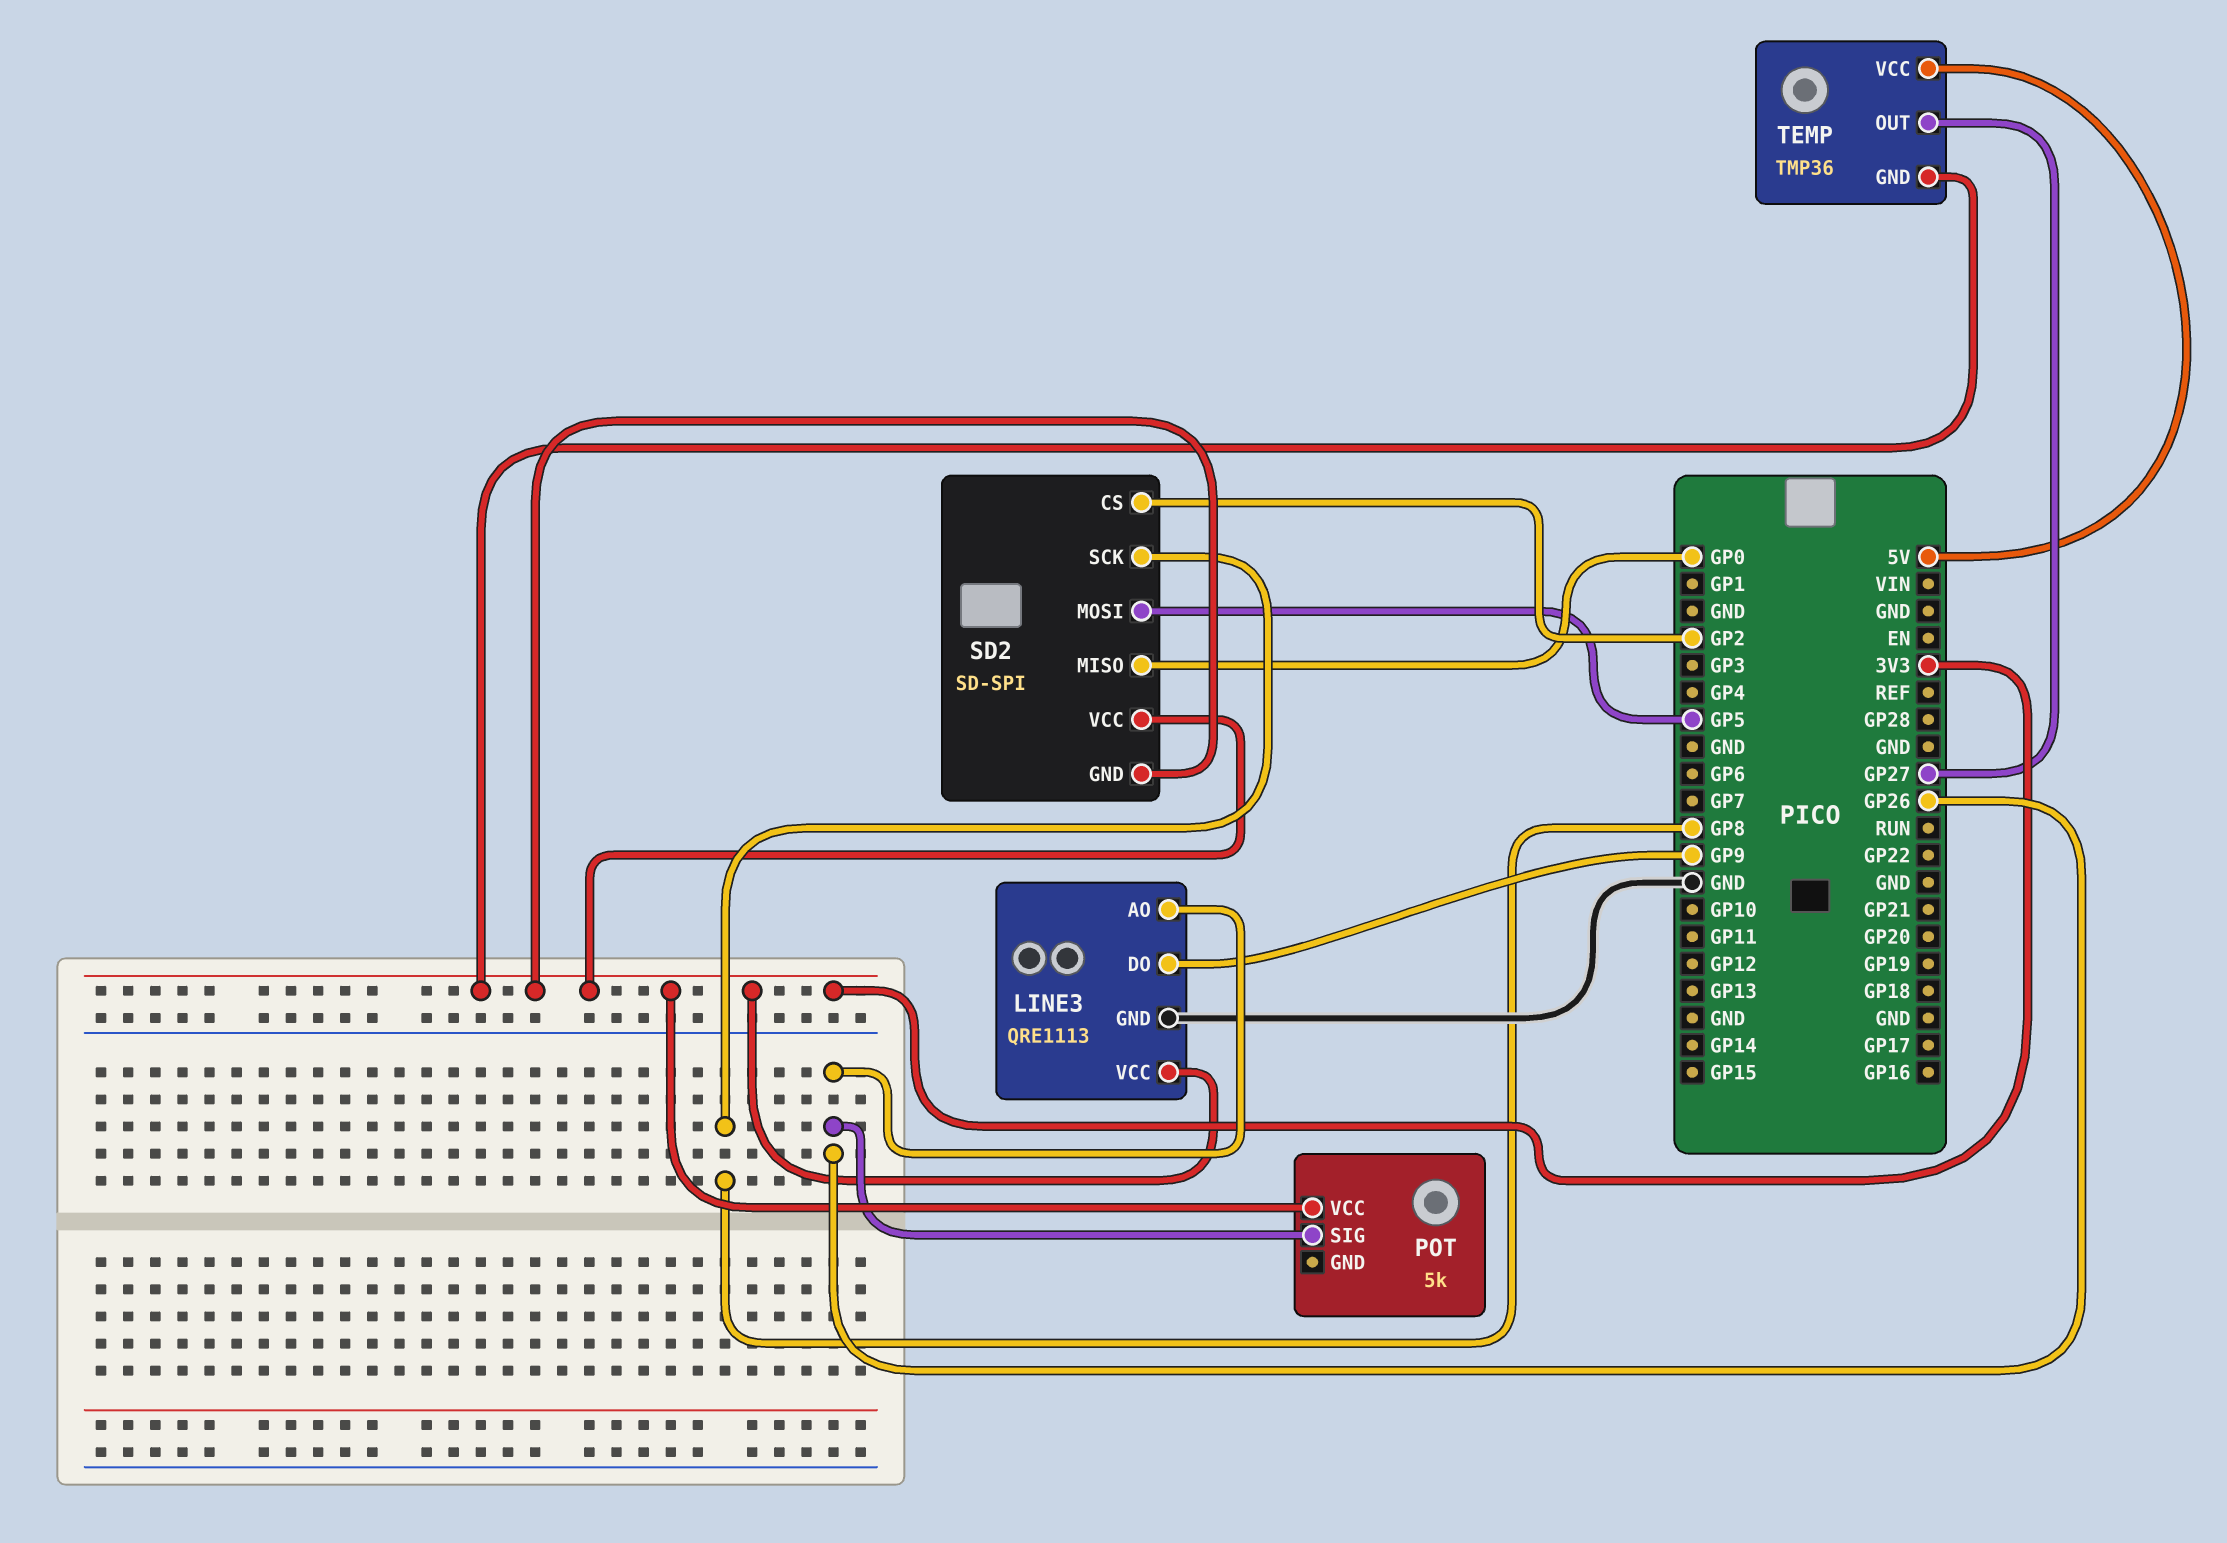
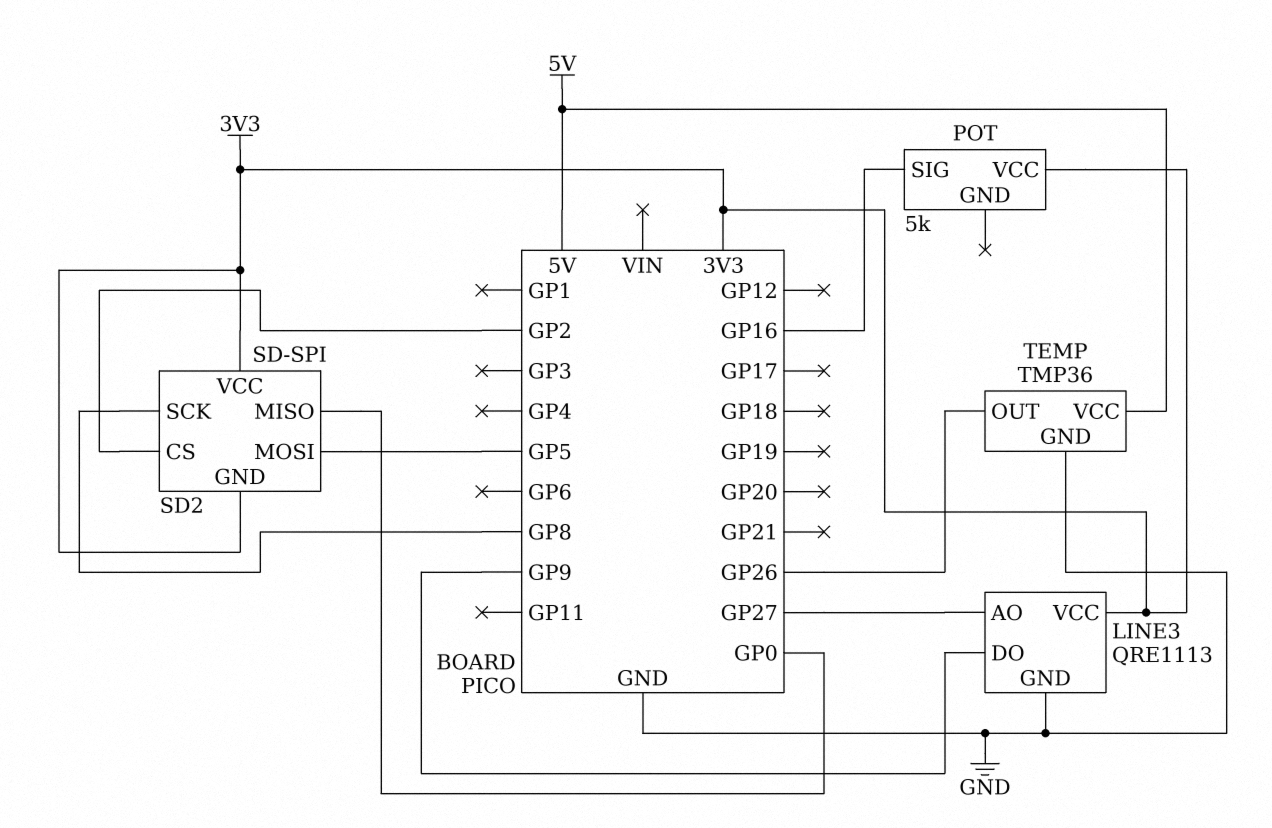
LINE3 pin AO: GP26 -> GP27
POT pin SIG: GP26 -> GP16
TEMP pin GND: 3V3 -> GND
TEMP pin OUT: GP27 -> GP26

